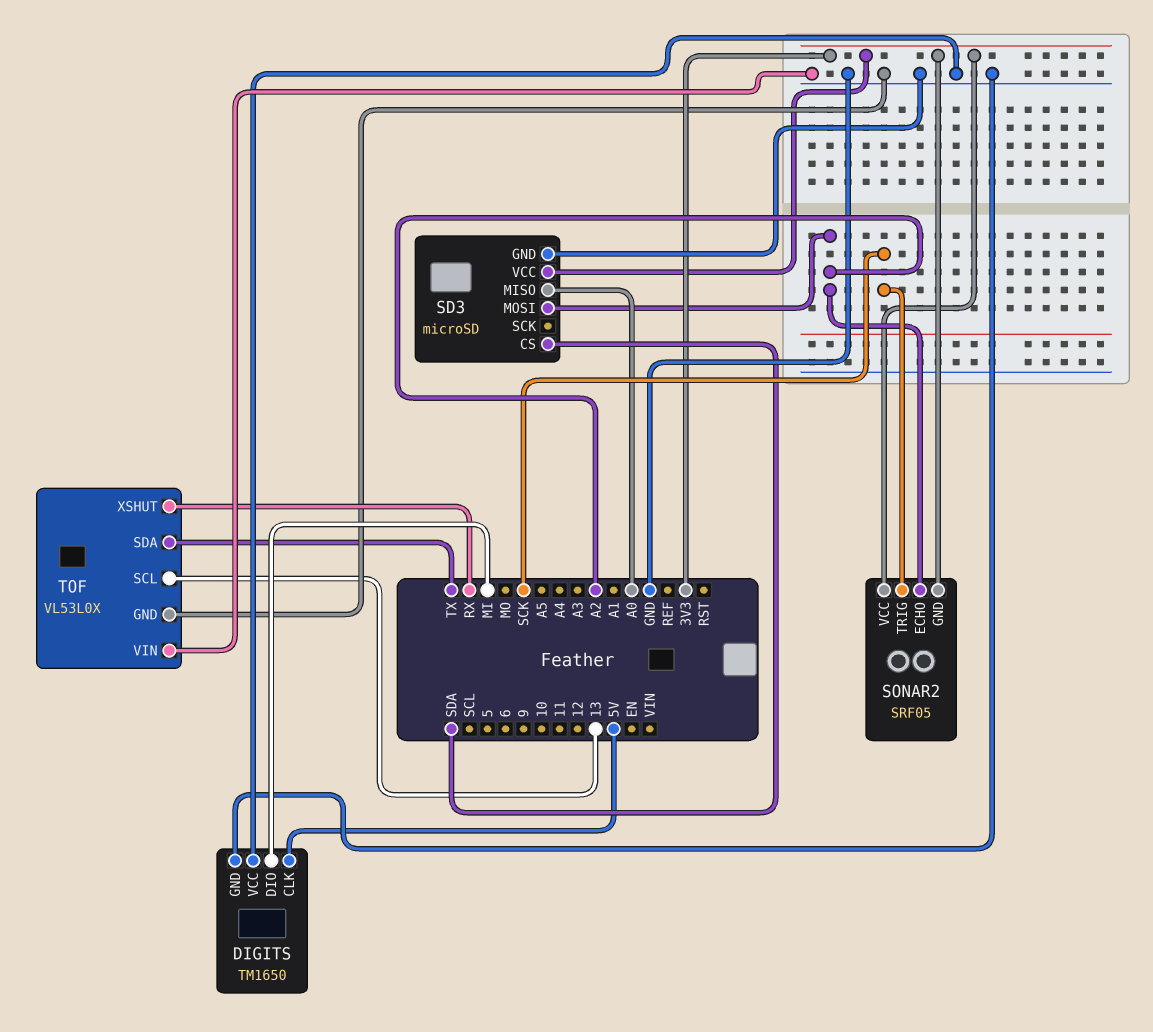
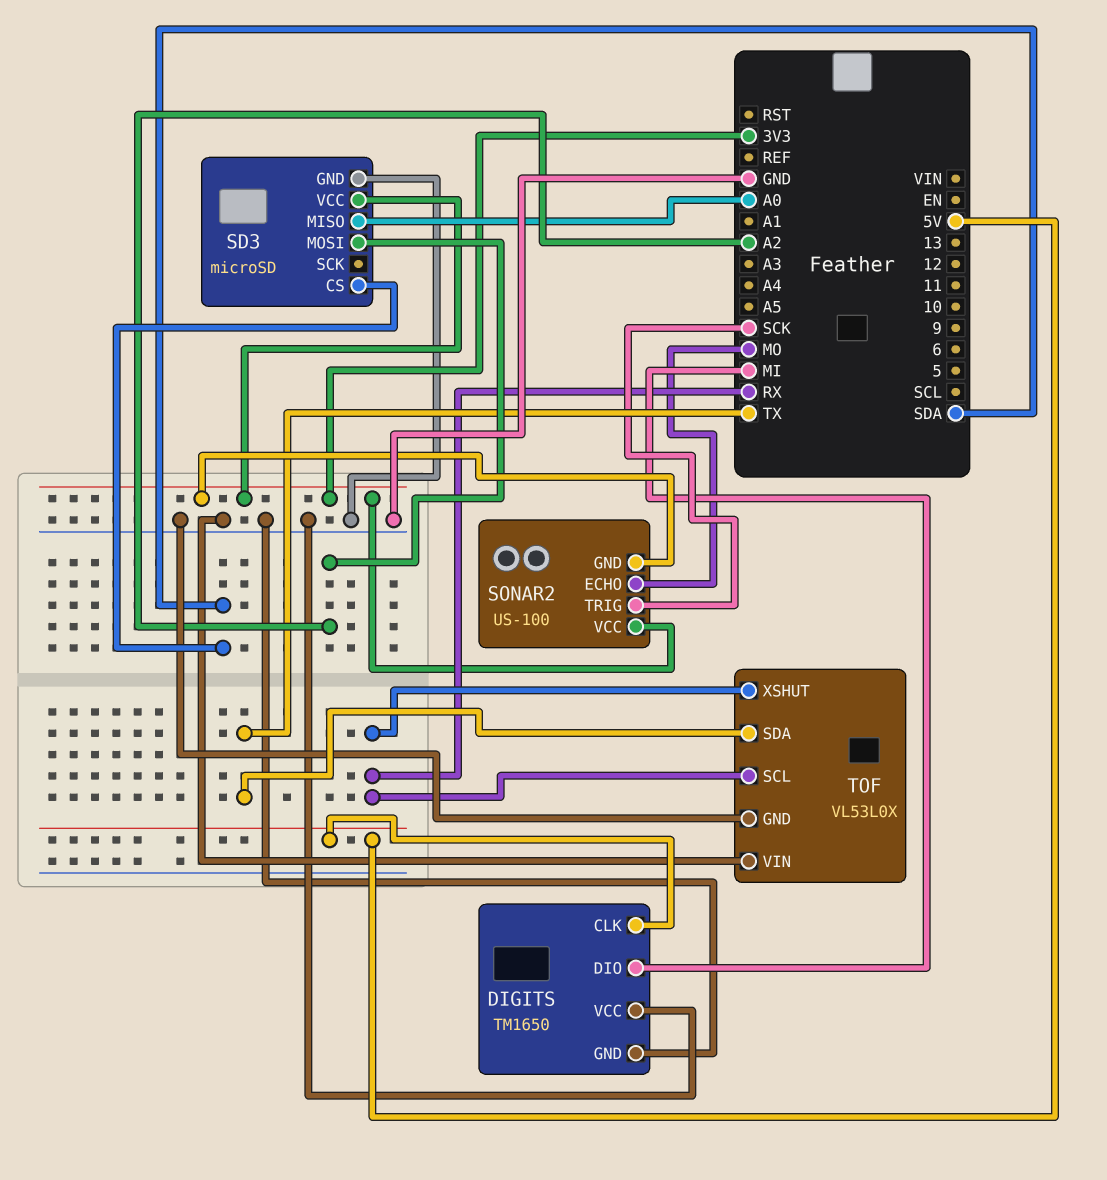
SONAR2: SRF05 -> US-100
SONAR2 pin ECHO: A2 -> MO
TOF pin SCL: 13 -> RX

